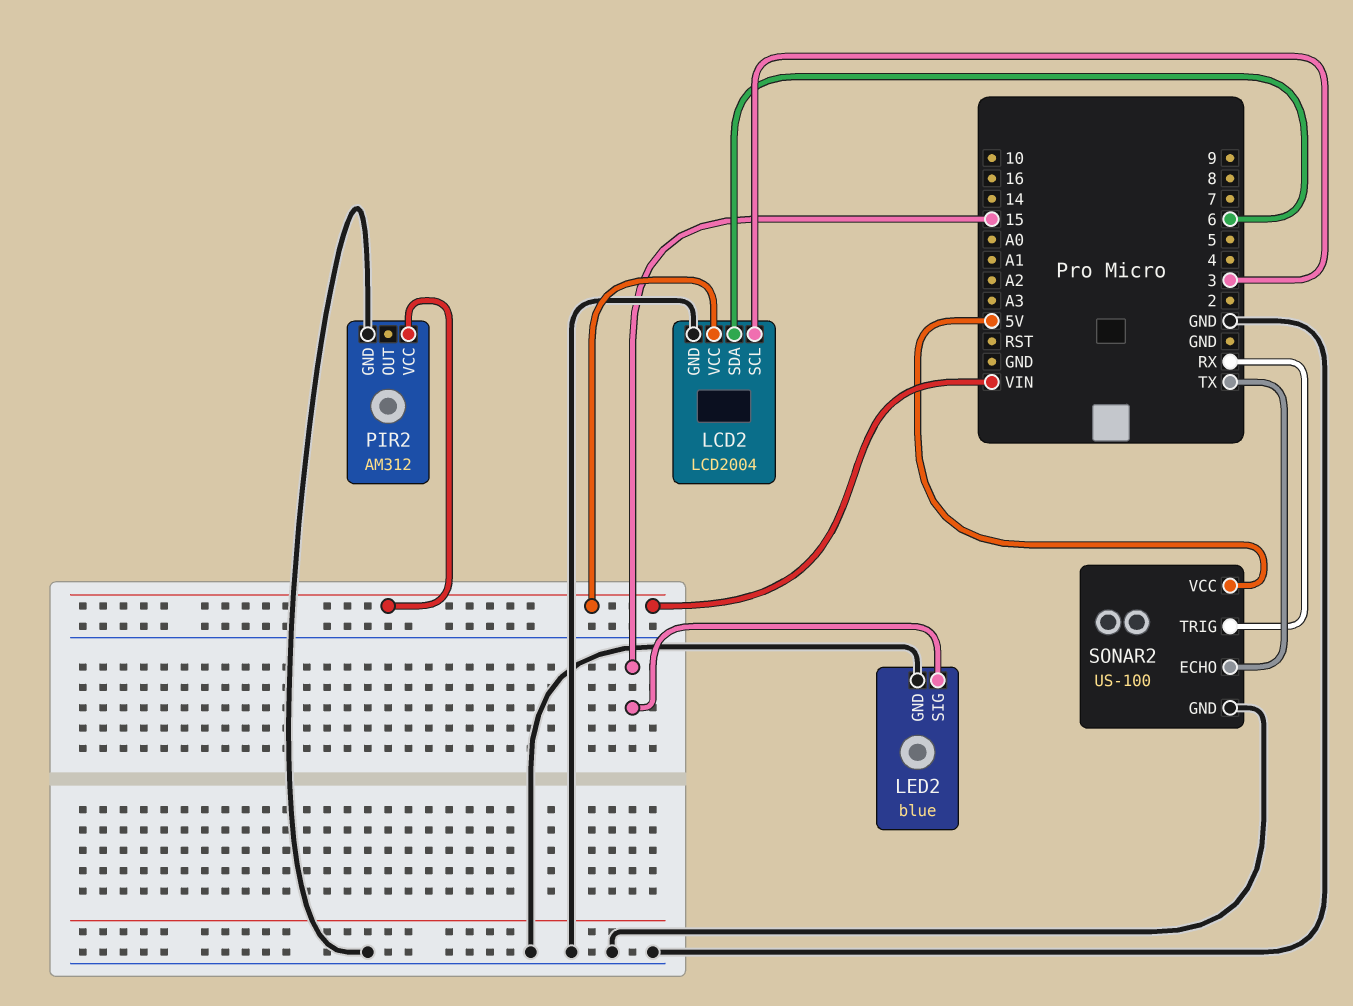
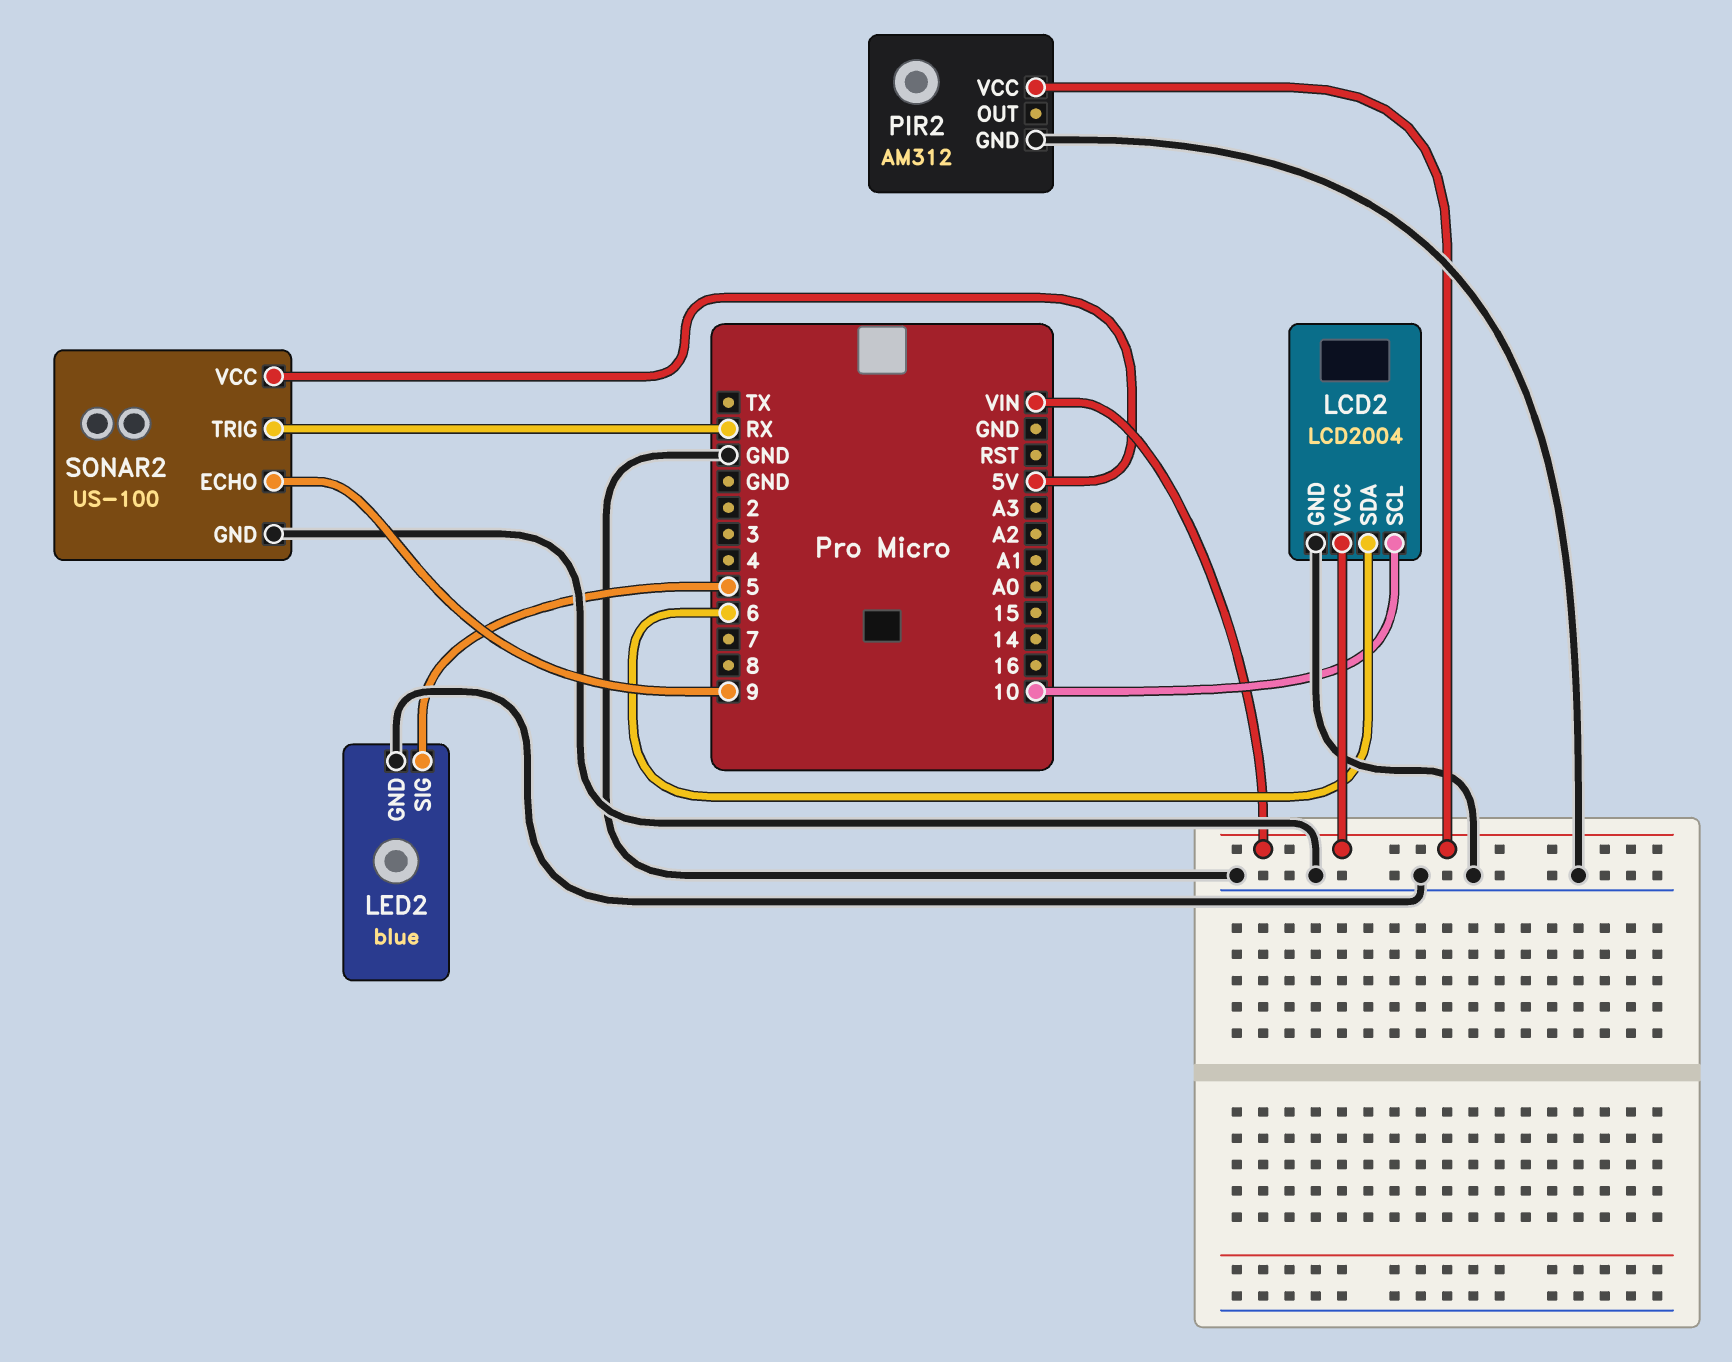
LCD2 pin SCL: 3 -> 10
LED2 pin SIG: 15 -> 5
SONAR2 pin ECHO: TX -> 9

